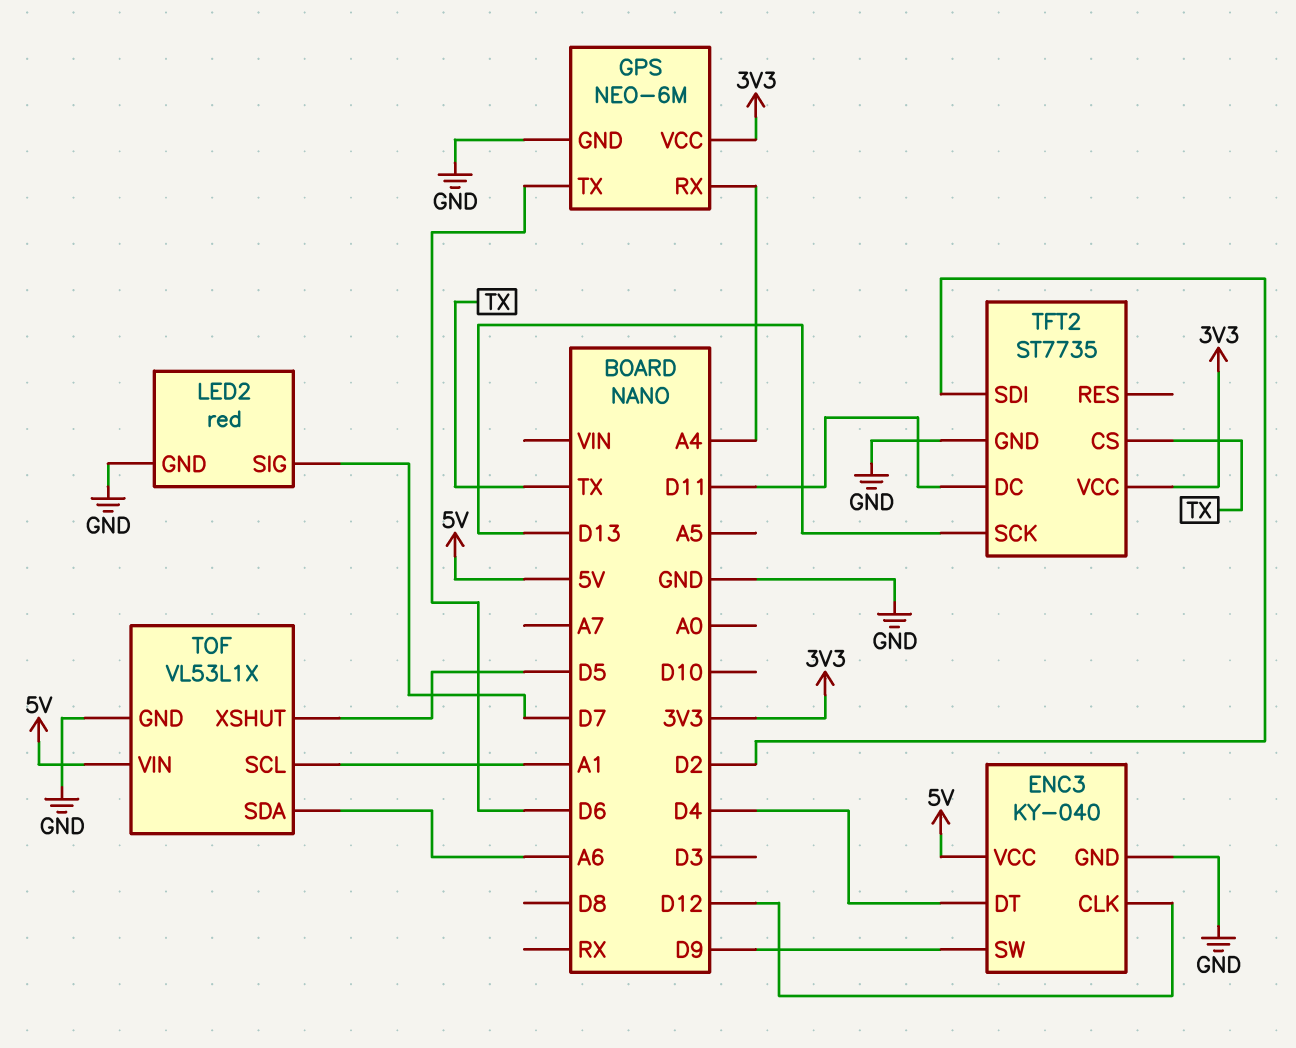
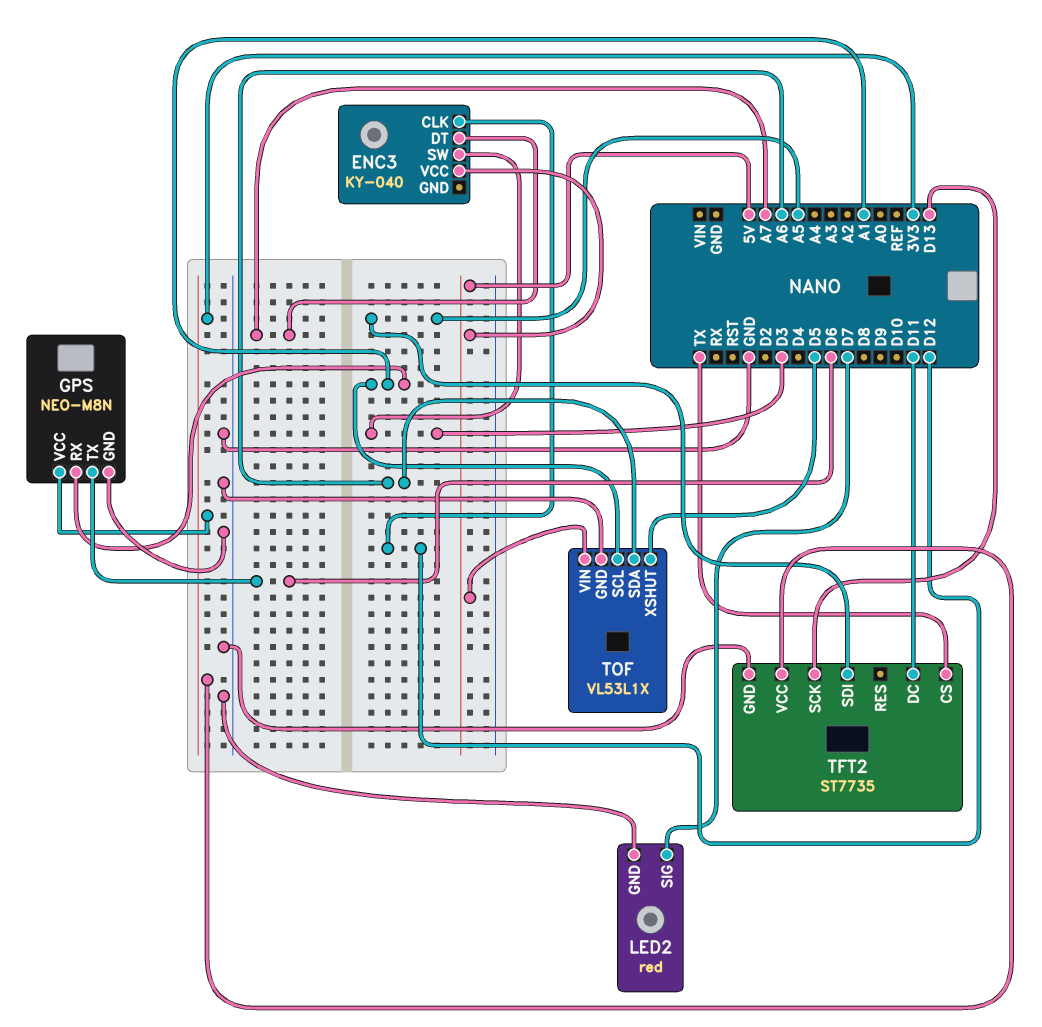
ENC3 pin DT: D4 -> A7
ENC3 pin GND: GND -> none
ENC3 pin SW: D9 -> D3
GPS: NEO-6M -> NEO-M8N
GPS pin RX: A4 -> A1
TFT2 pin SDI: D2 -> A5

